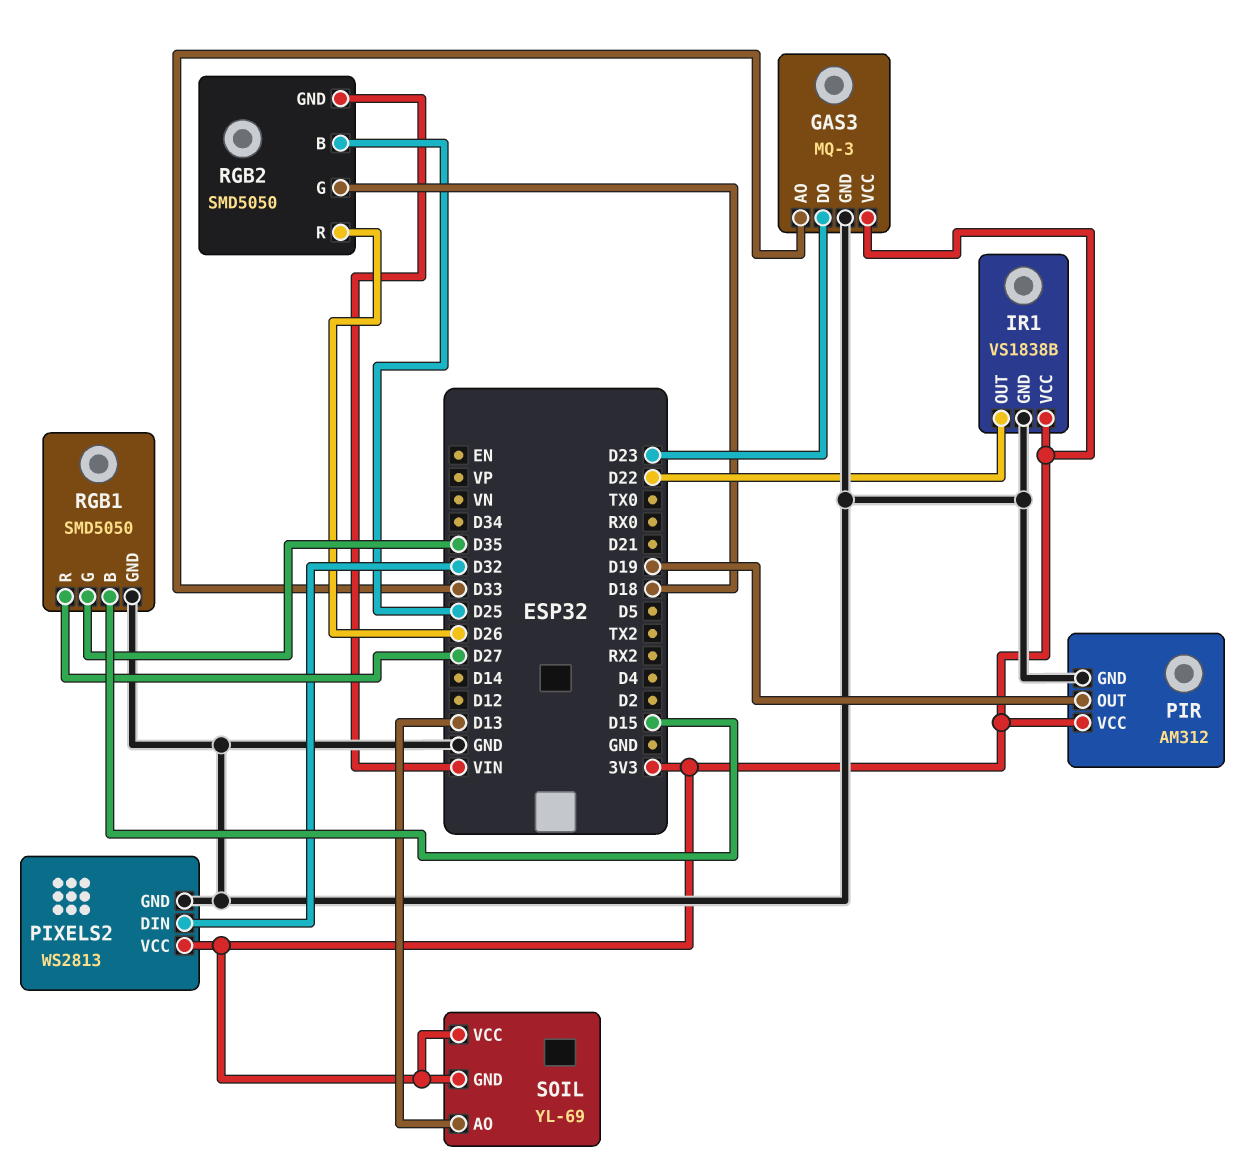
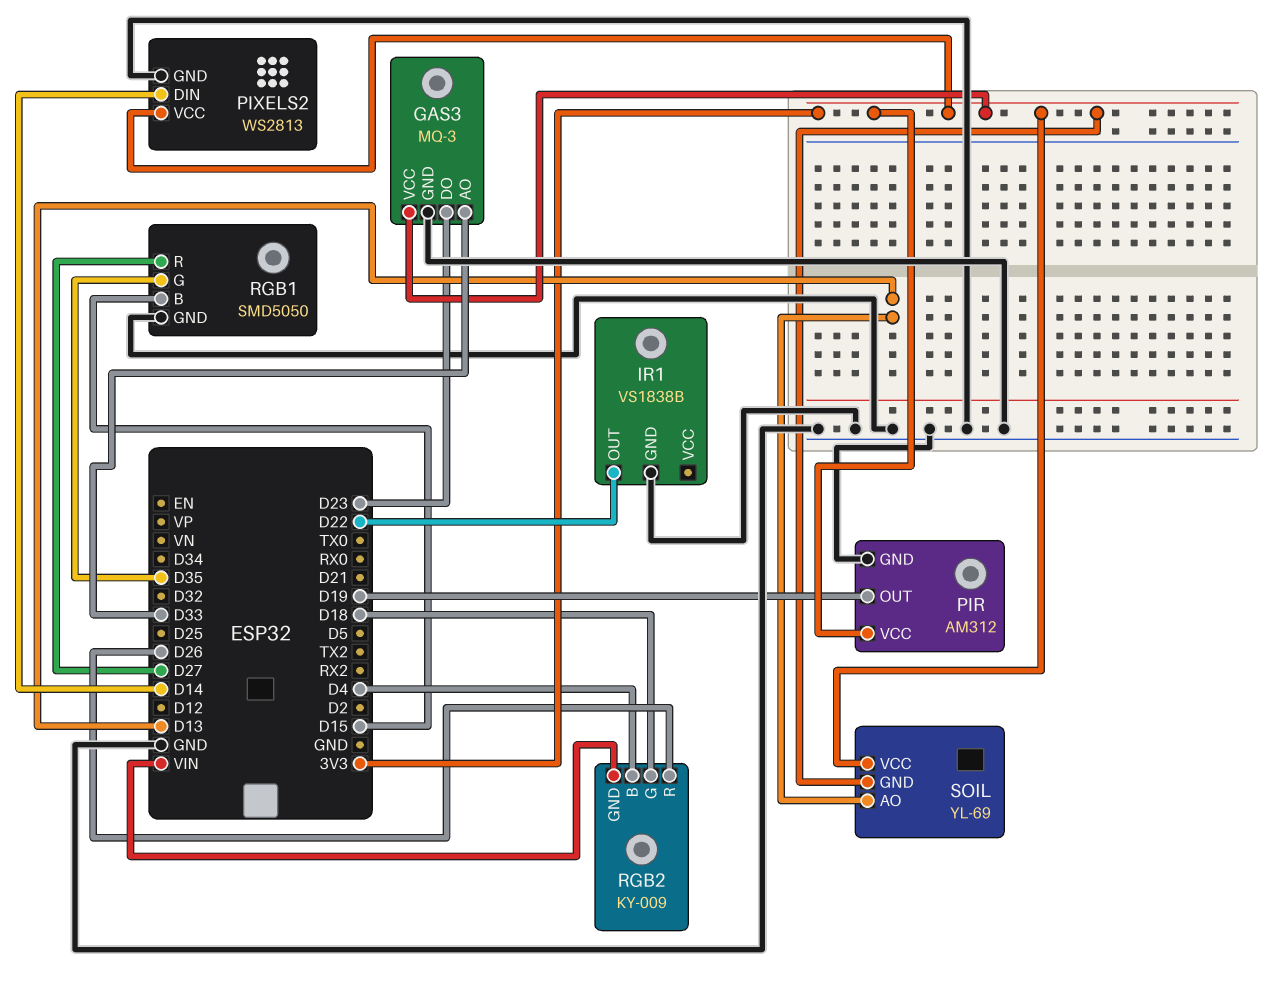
IR1 pin VCC: 3V3 -> none
PIXELS2 pin DIN: D32 -> D14
RGB2: SMD5050 -> KY-009
RGB2 pin B: D25 -> D4

